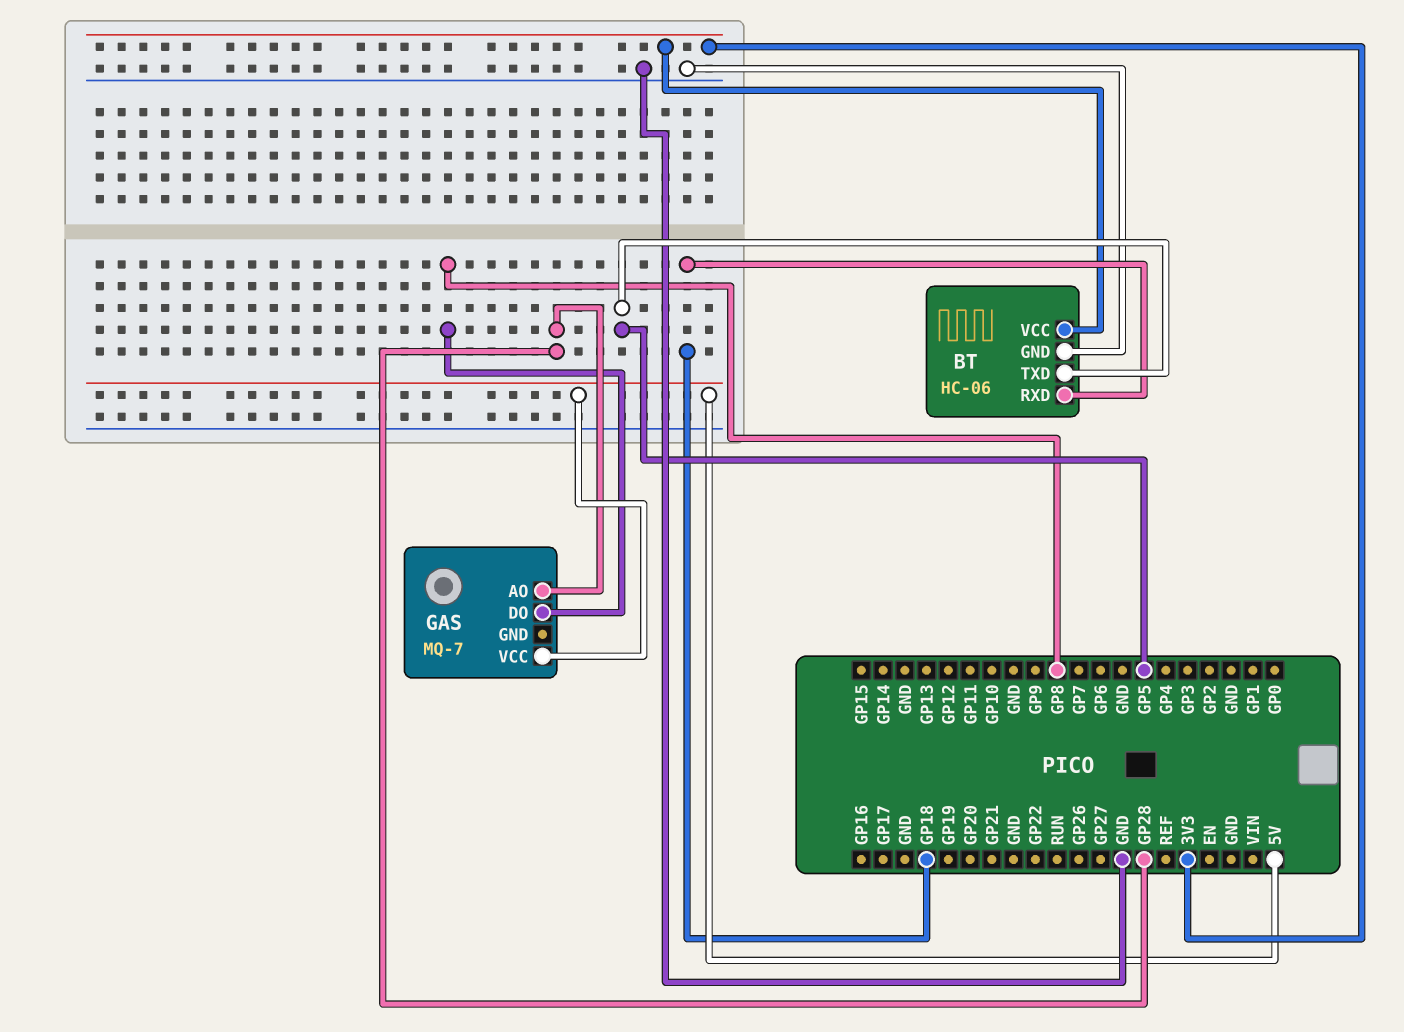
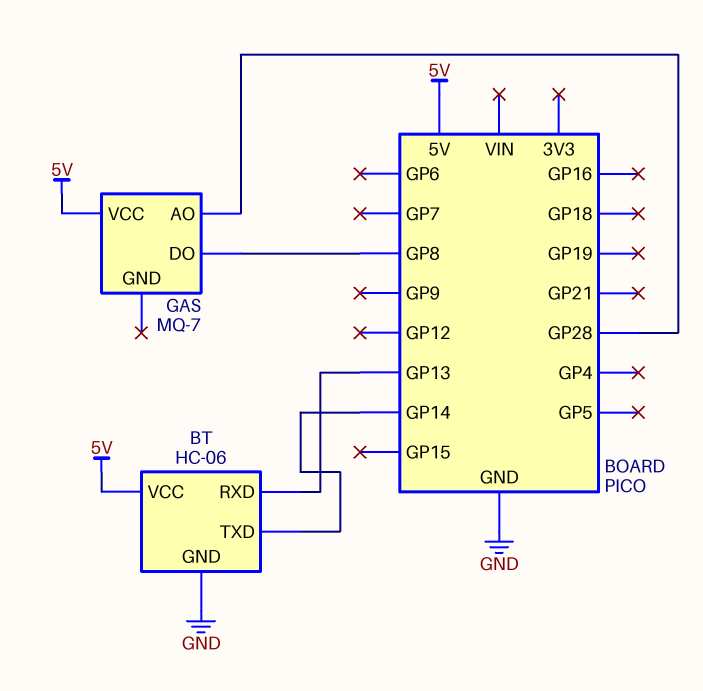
BT pin RXD: GP18 -> GP13
BT pin TXD: GP5 -> GP14
BT pin VCC: 3V3 -> 5V

